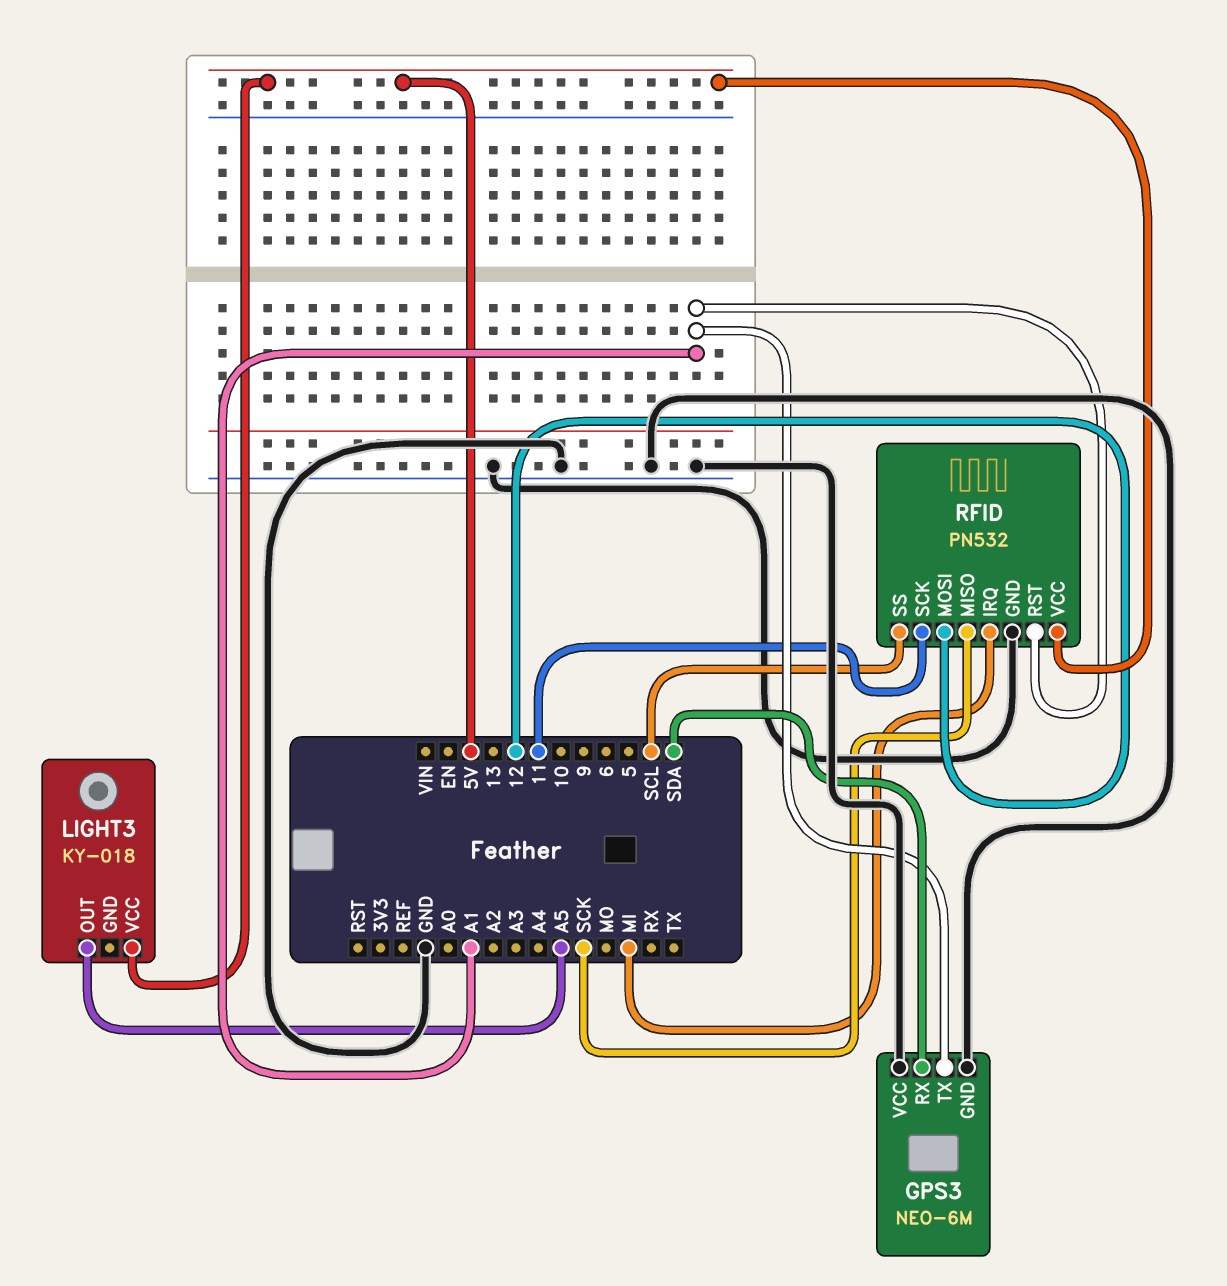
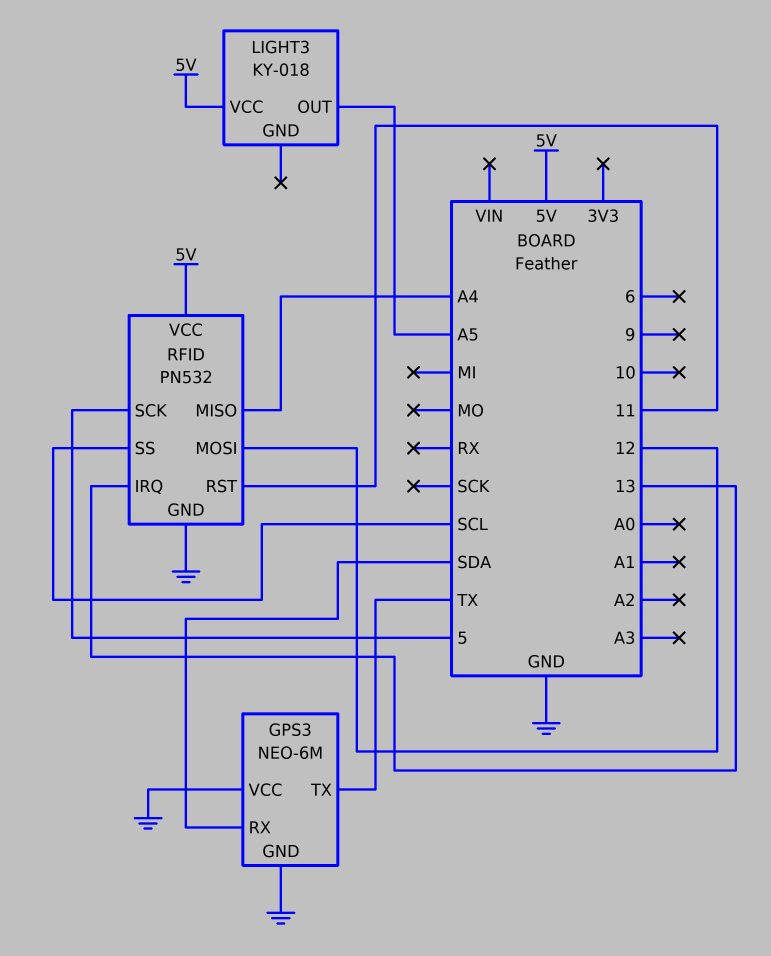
GPS3 pin TX: A1 -> TX
RFID pin IRQ: MI -> 13
RFID pin MISO: SCK -> A4
RFID pin RST: A1 -> 11
RFID pin SCK: 11 -> 5

